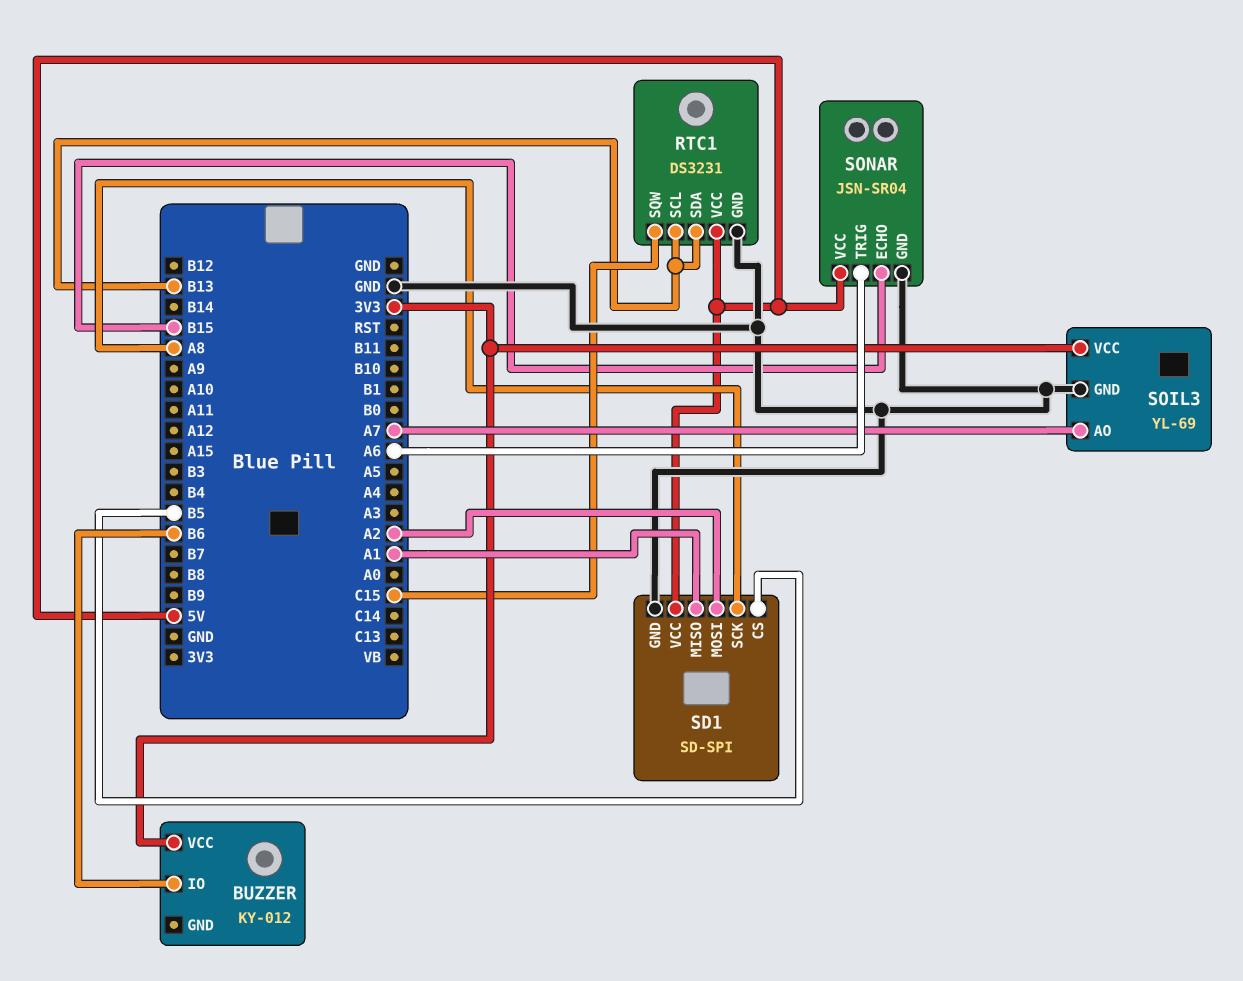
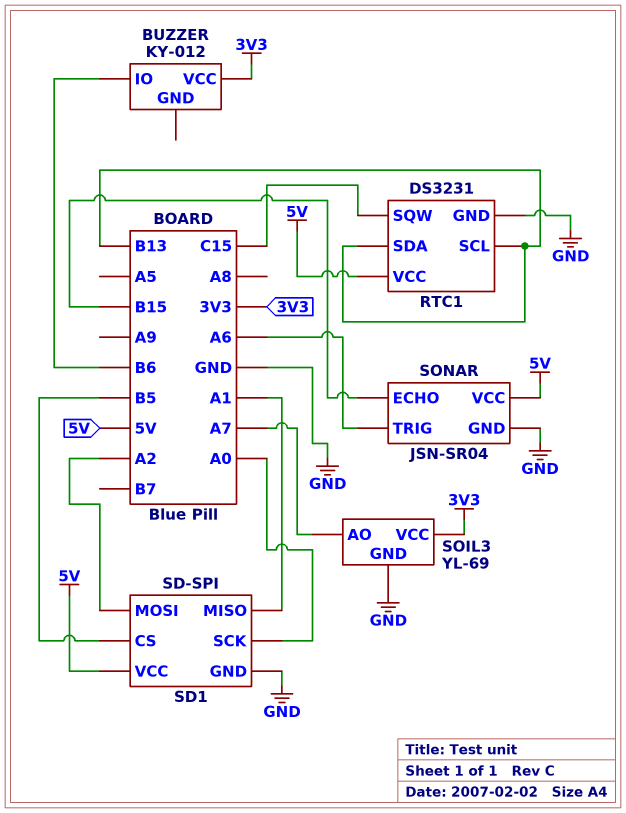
SD1 pin SCK: A8 -> A0

